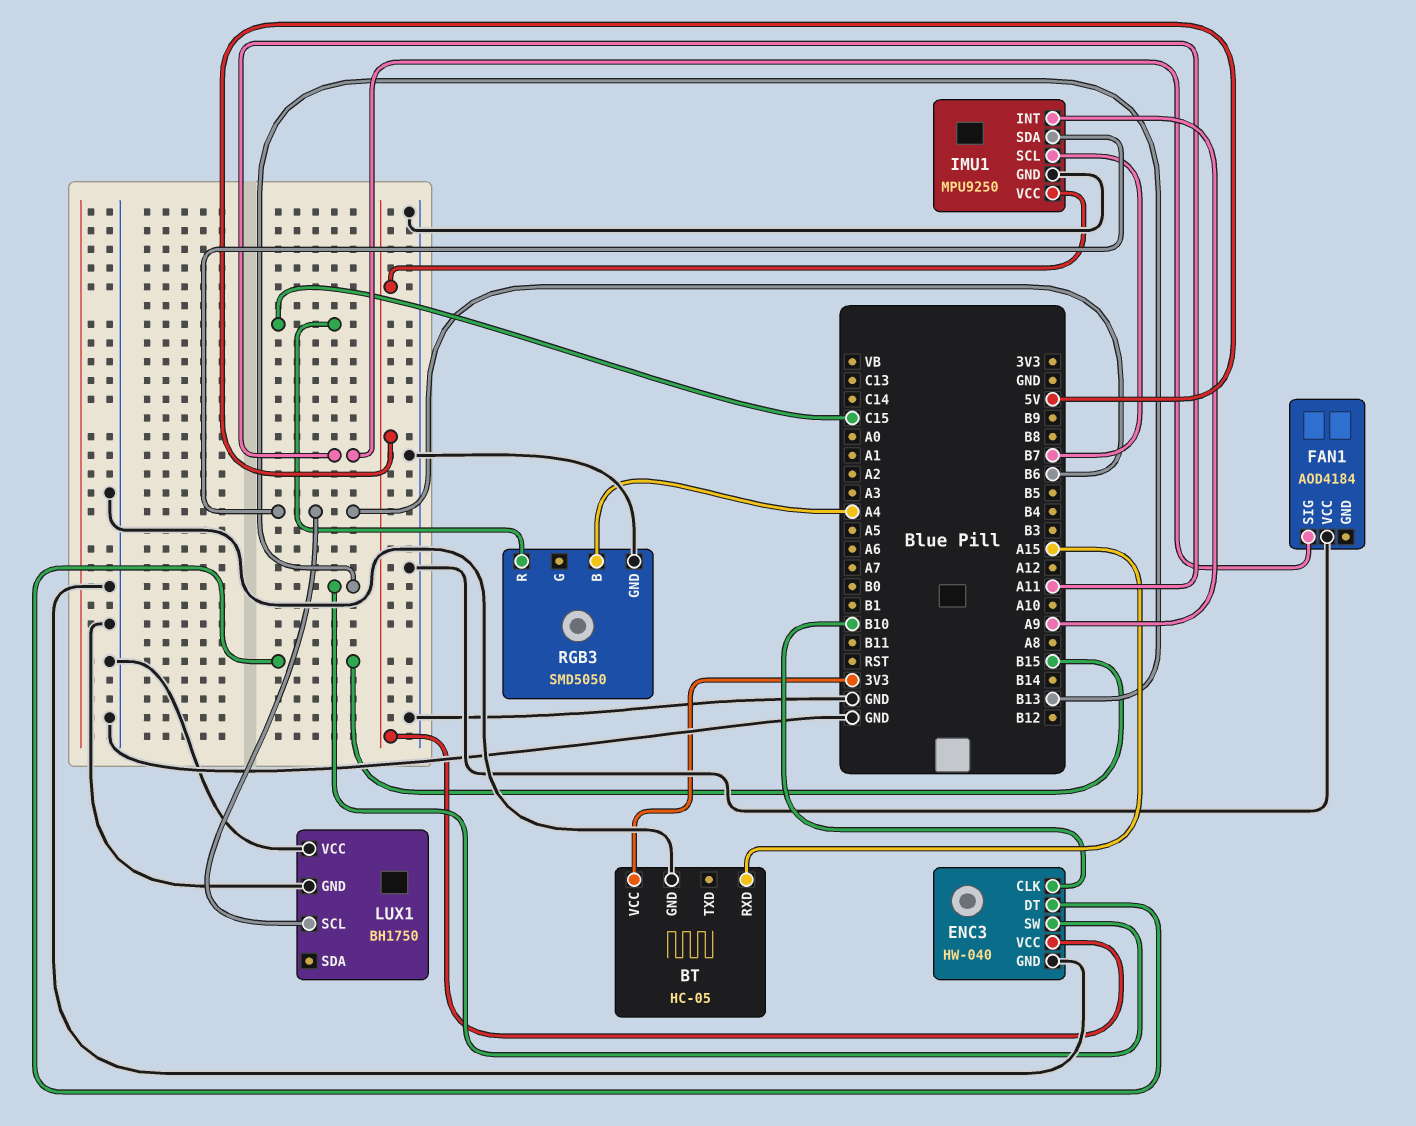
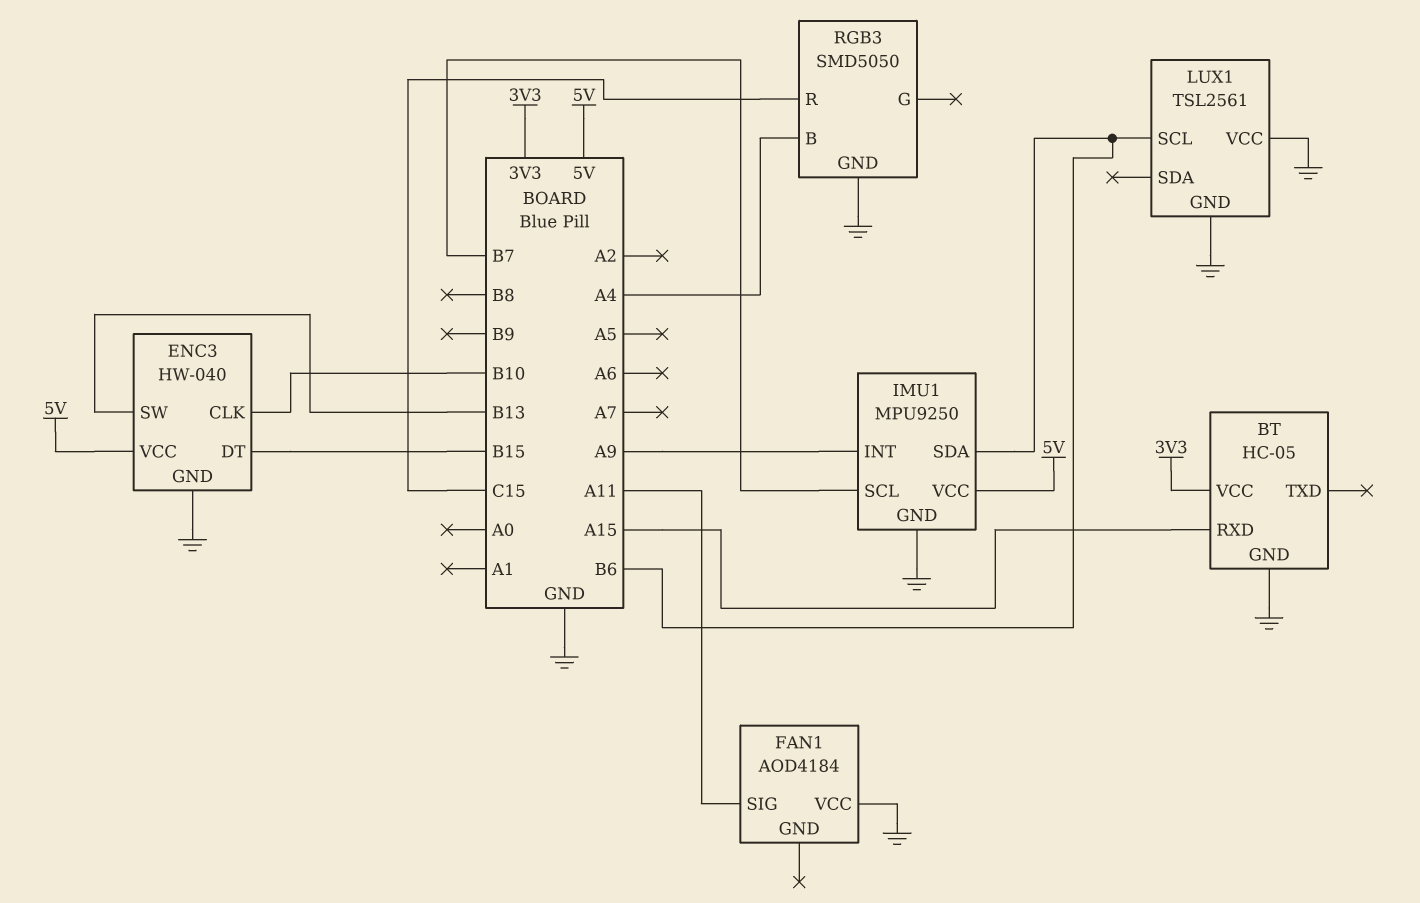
LUX1: BH1750 -> TSL2561

